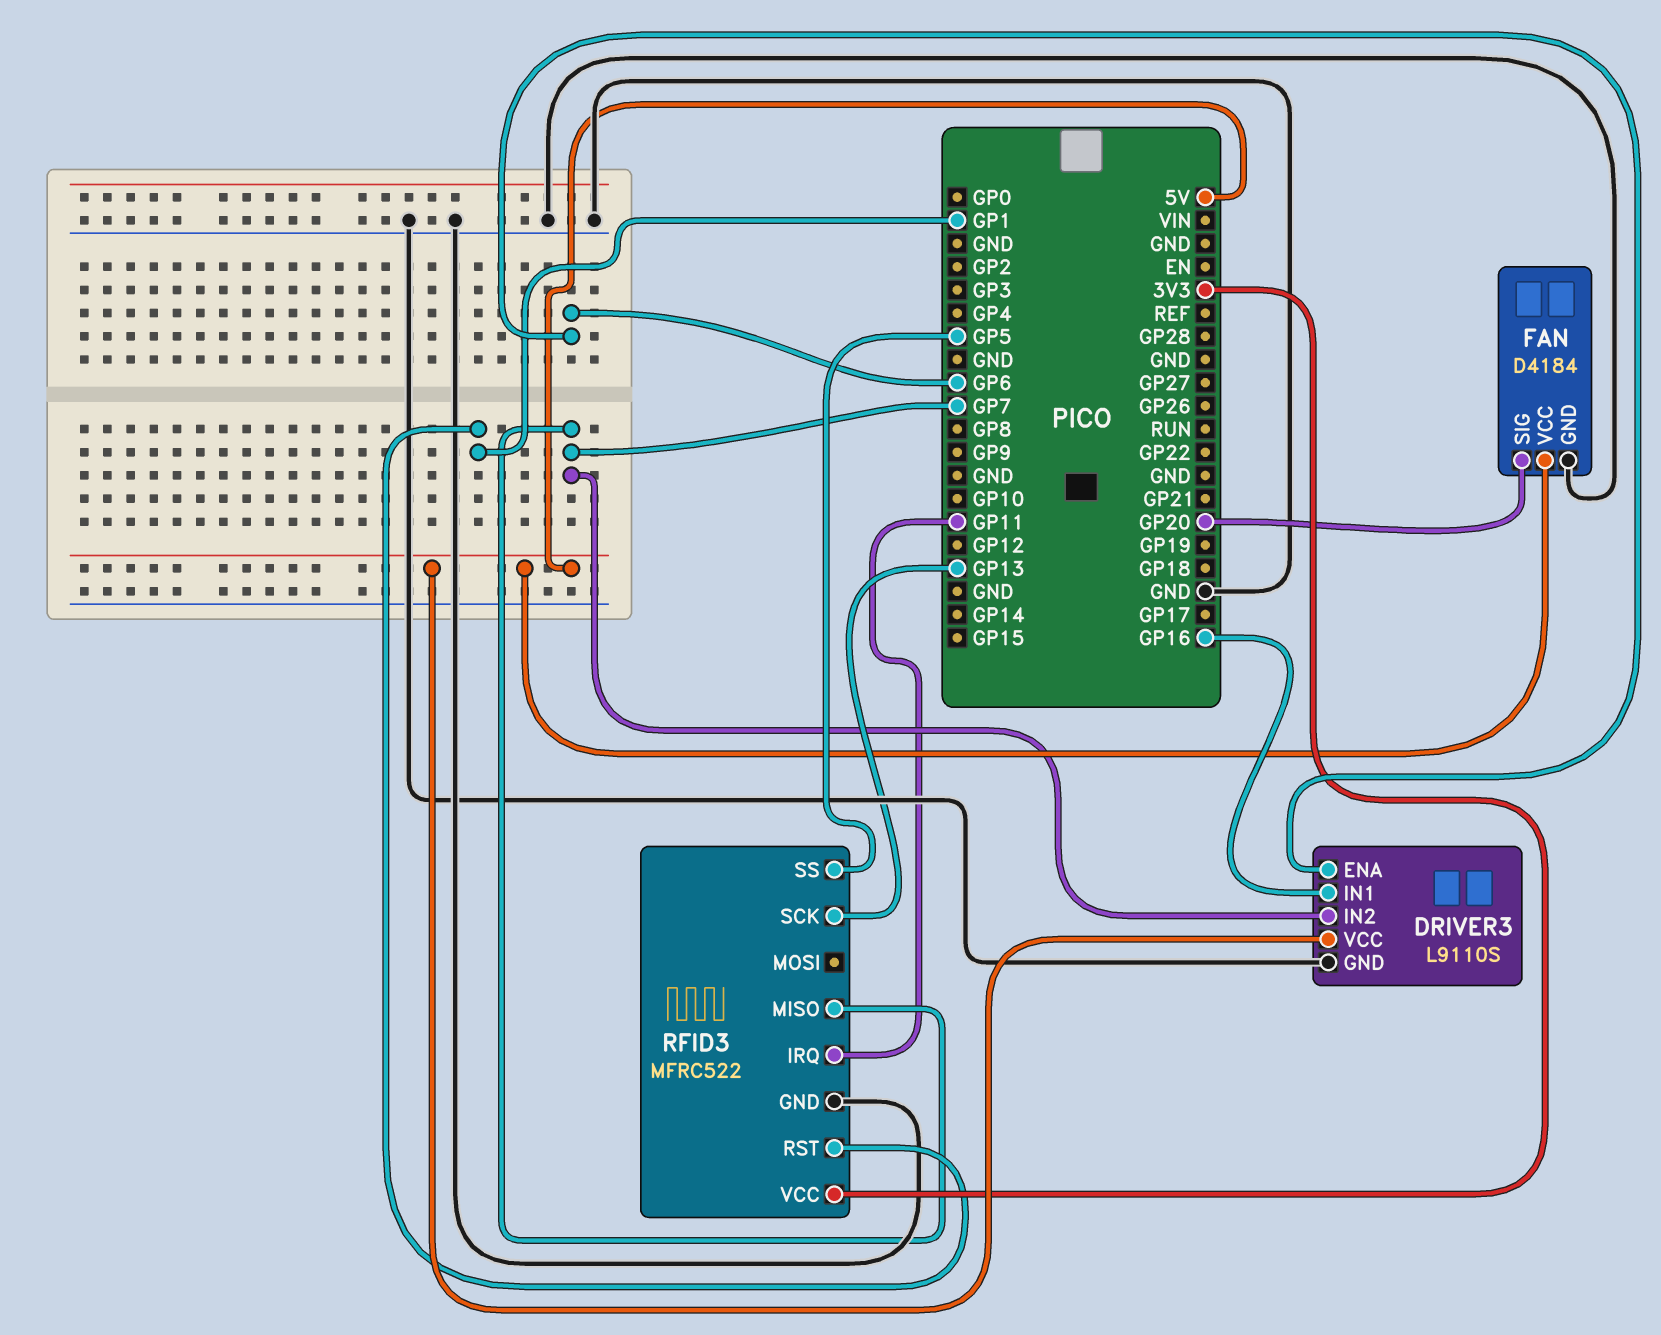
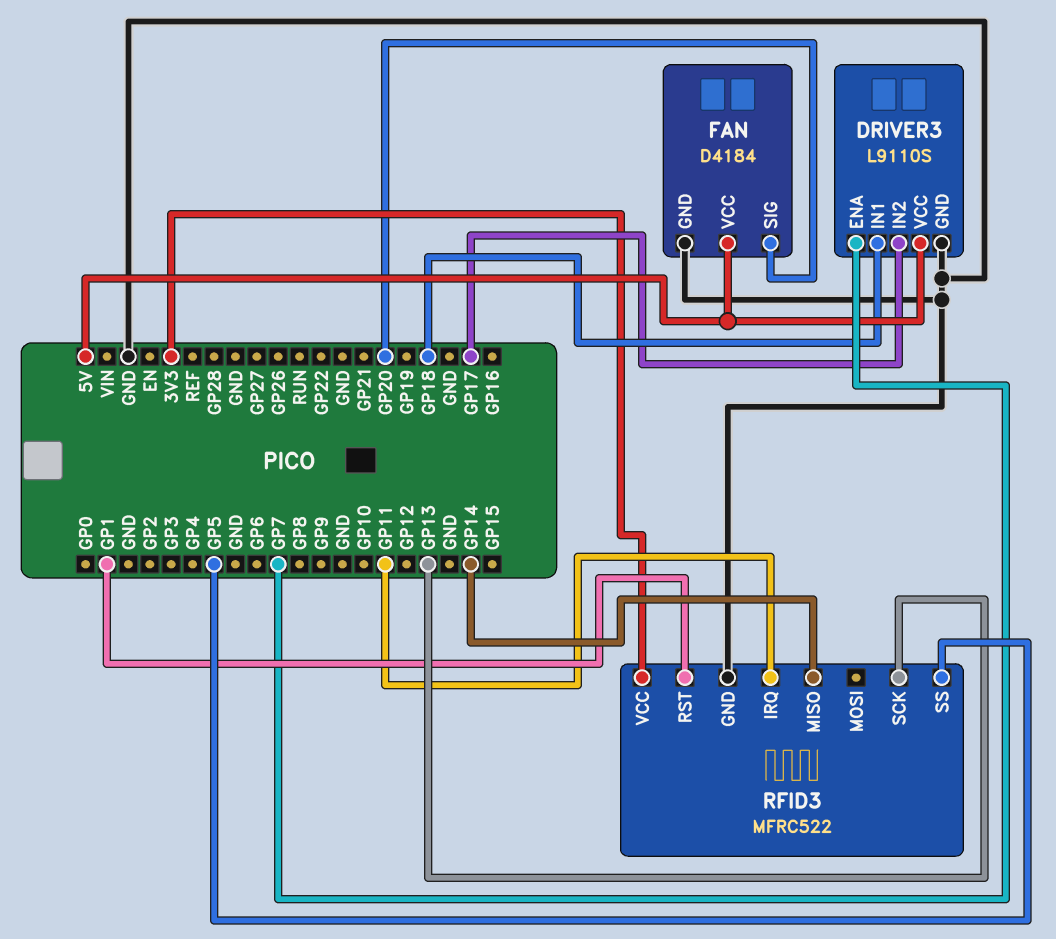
DRIVER3 pin ENA: GP6 -> GP7
DRIVER3 pin IN1: GP16 -> GP18
DRIVER3 pin IN2: GP7 -> GP17
RFID3 pin MISO: GP7 -> GP14

